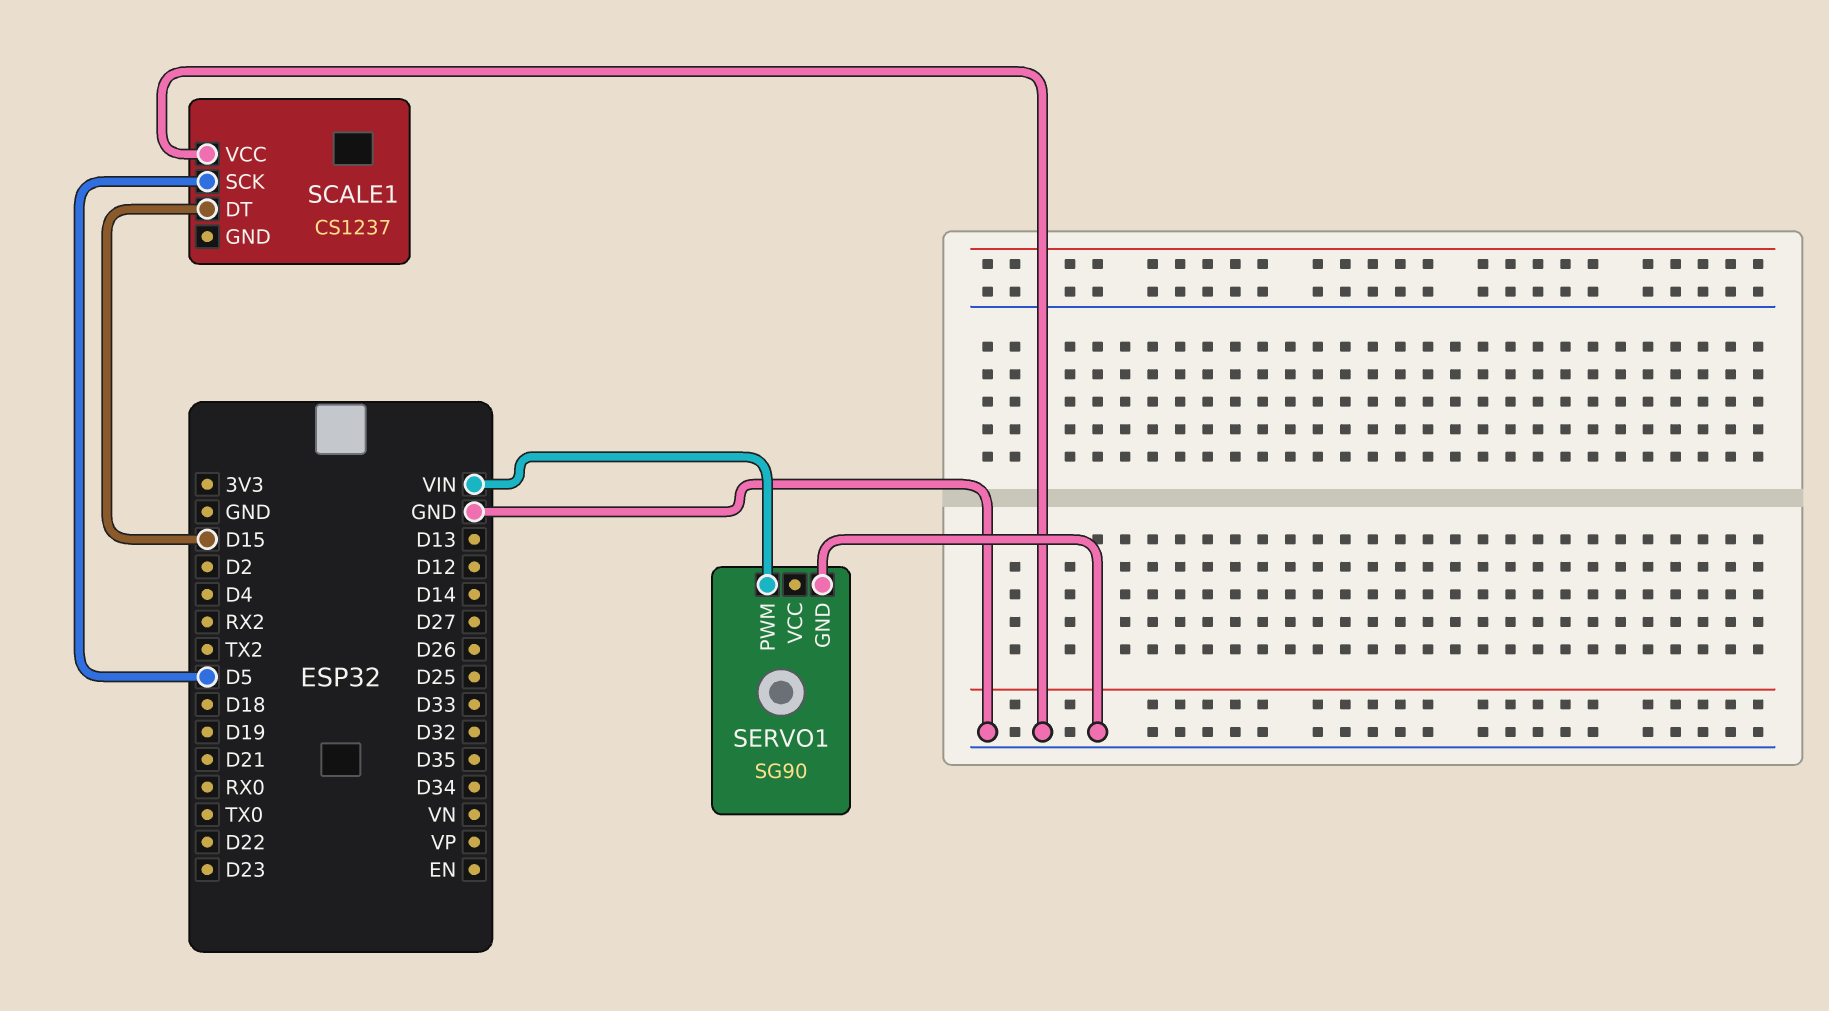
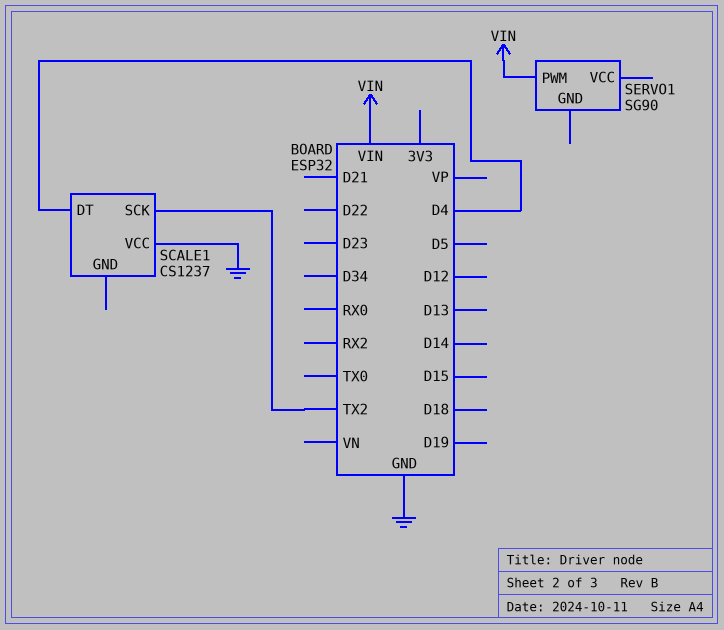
SCALE1 pin DT: D15 -> D4
SCALE1 pin SCK: D5 -> TX2
SERVO1 pin GND: GND -> none

